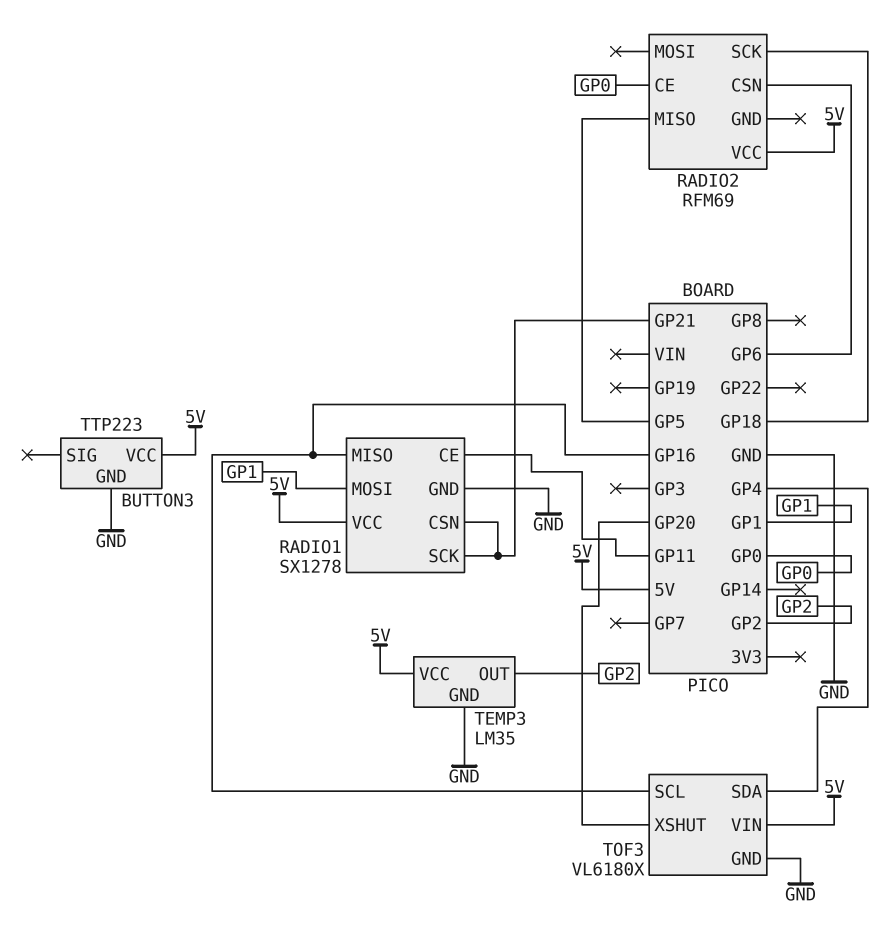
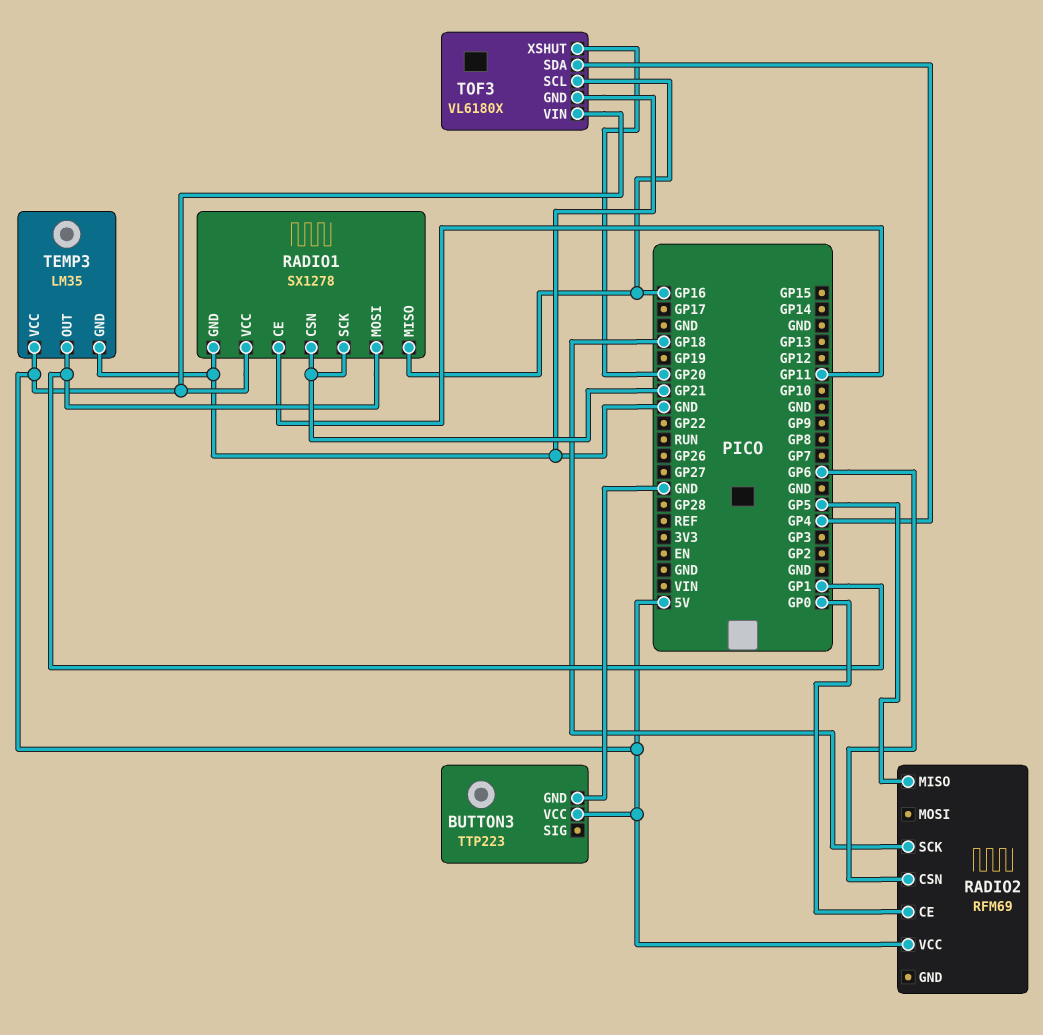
TEMP3 pin OUT: GP2 -> GP1

